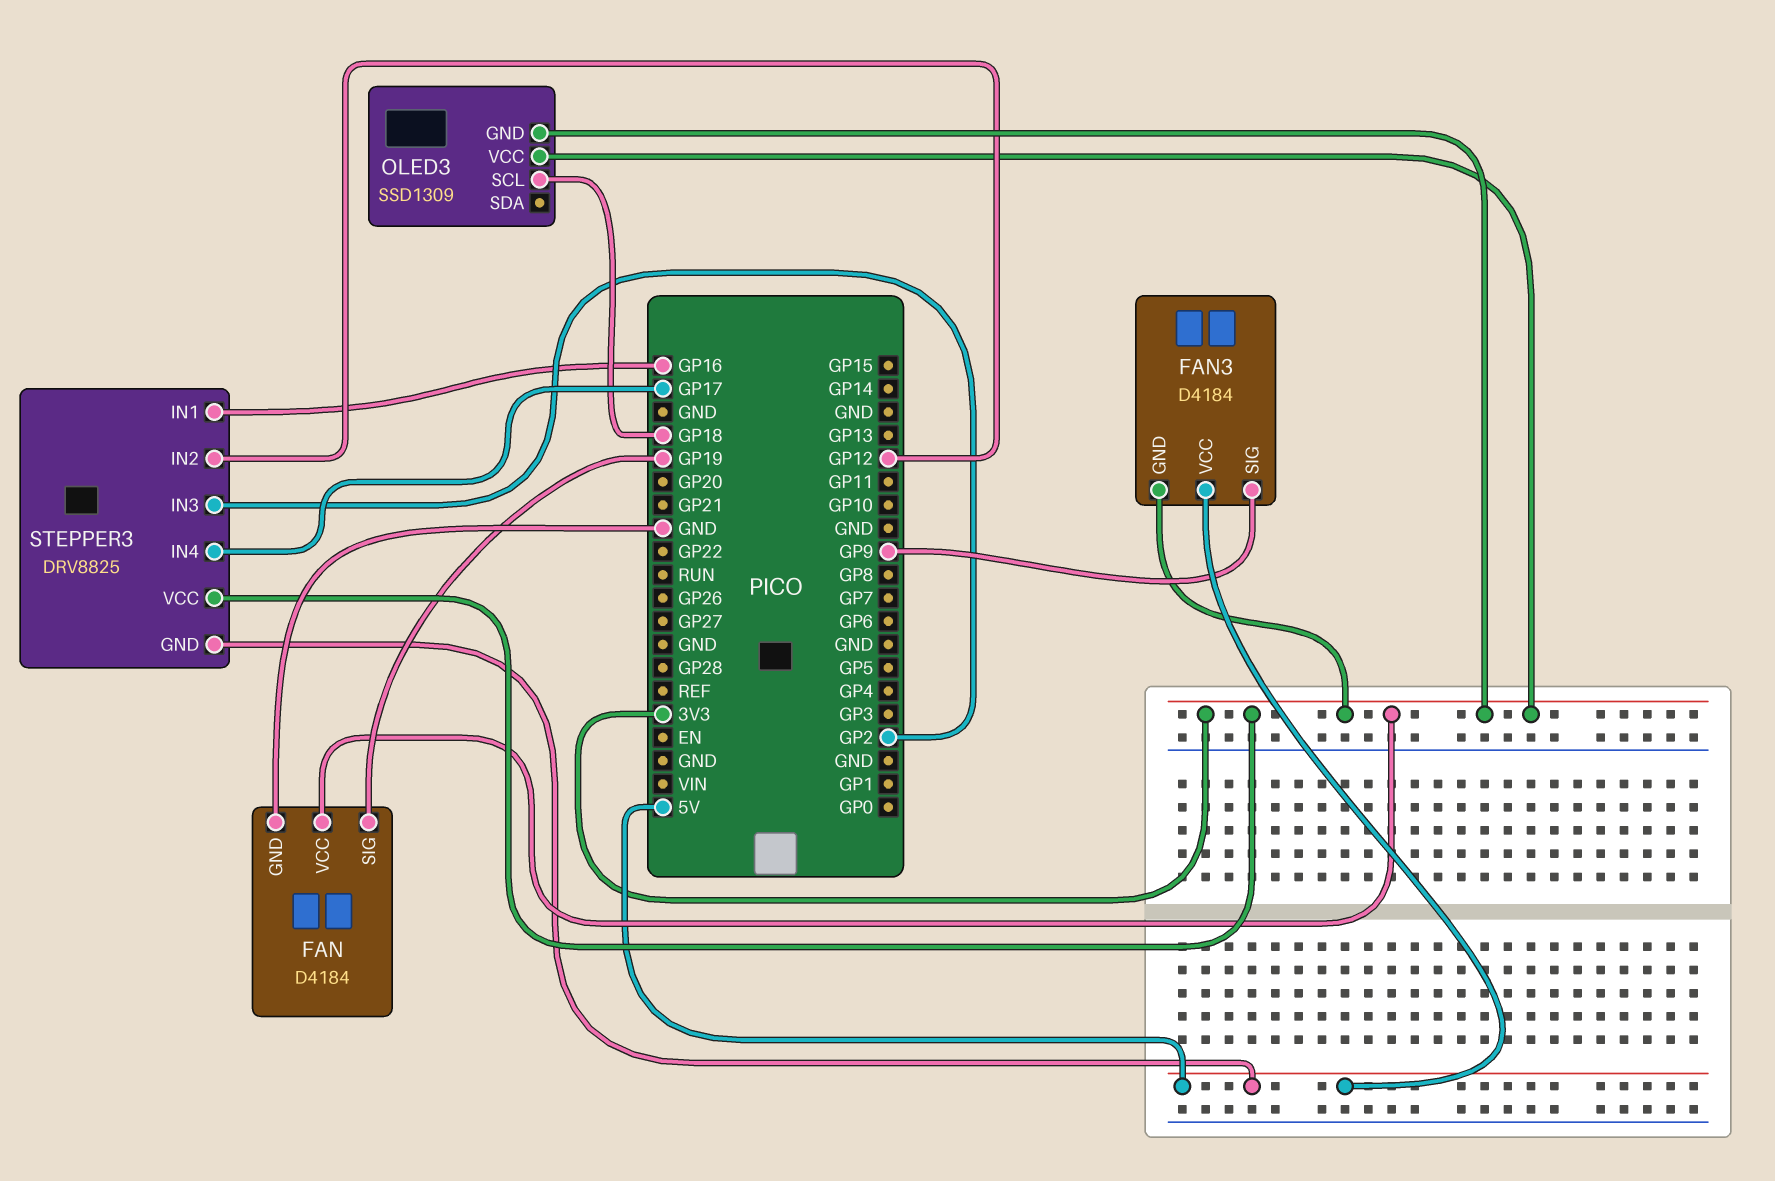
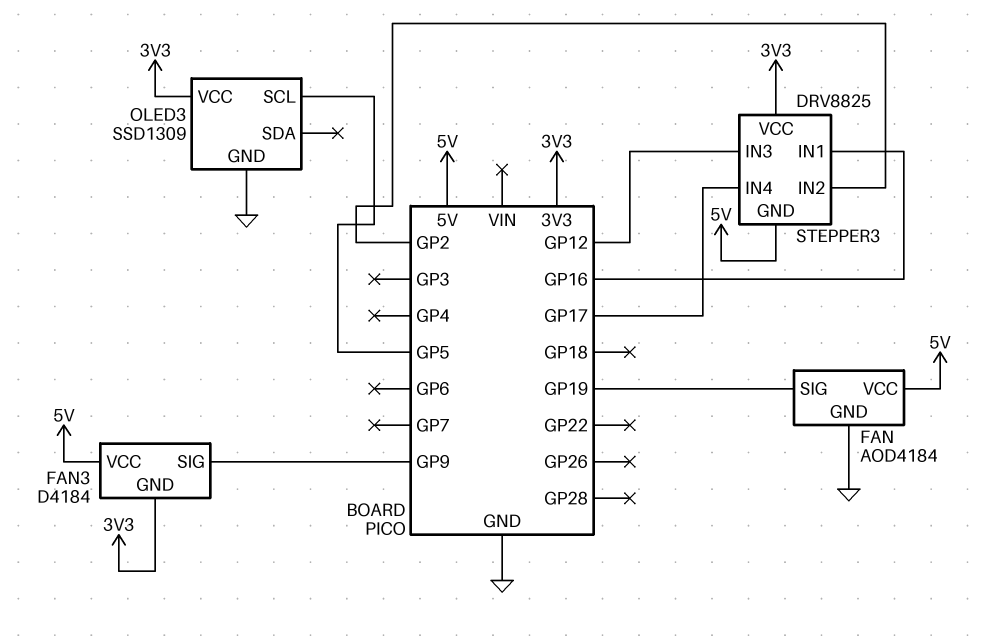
FAN: D4184 -> AOD4184
FAN pin VCC: 3V3 -> 5V
OLED3 pin GND: 3V3 -> GND
OLED3 pin SCL: GP18 -> GP5
STEPPER3 pin IN2: GP12 -> GP2
STEPPER3 pin IN3: GP2 -> GP12

